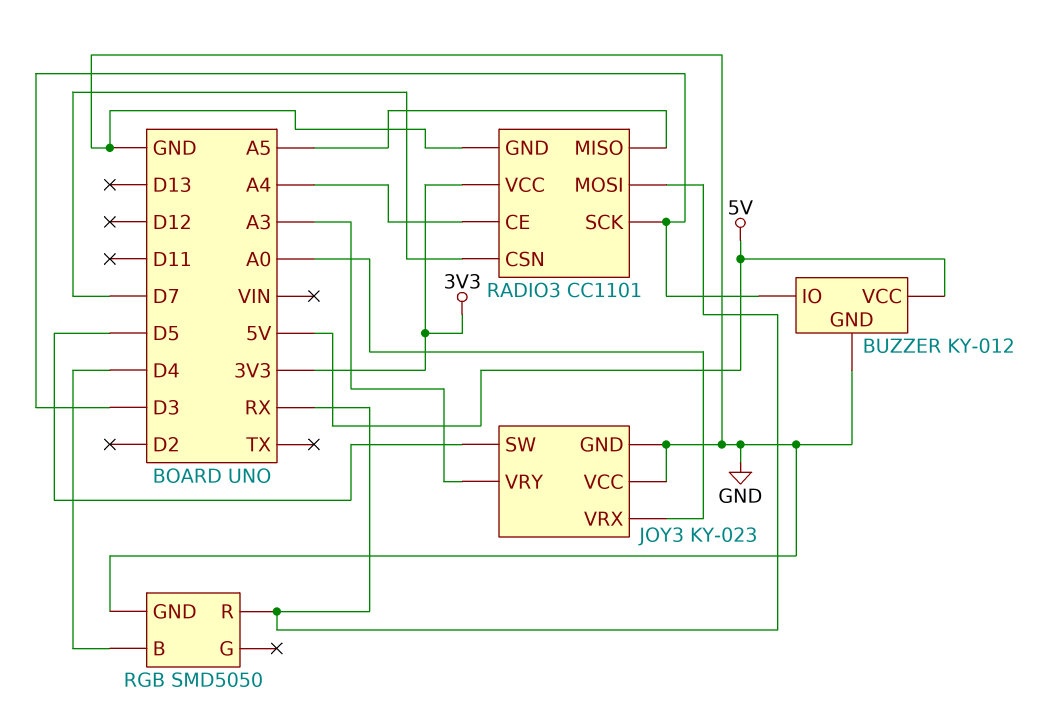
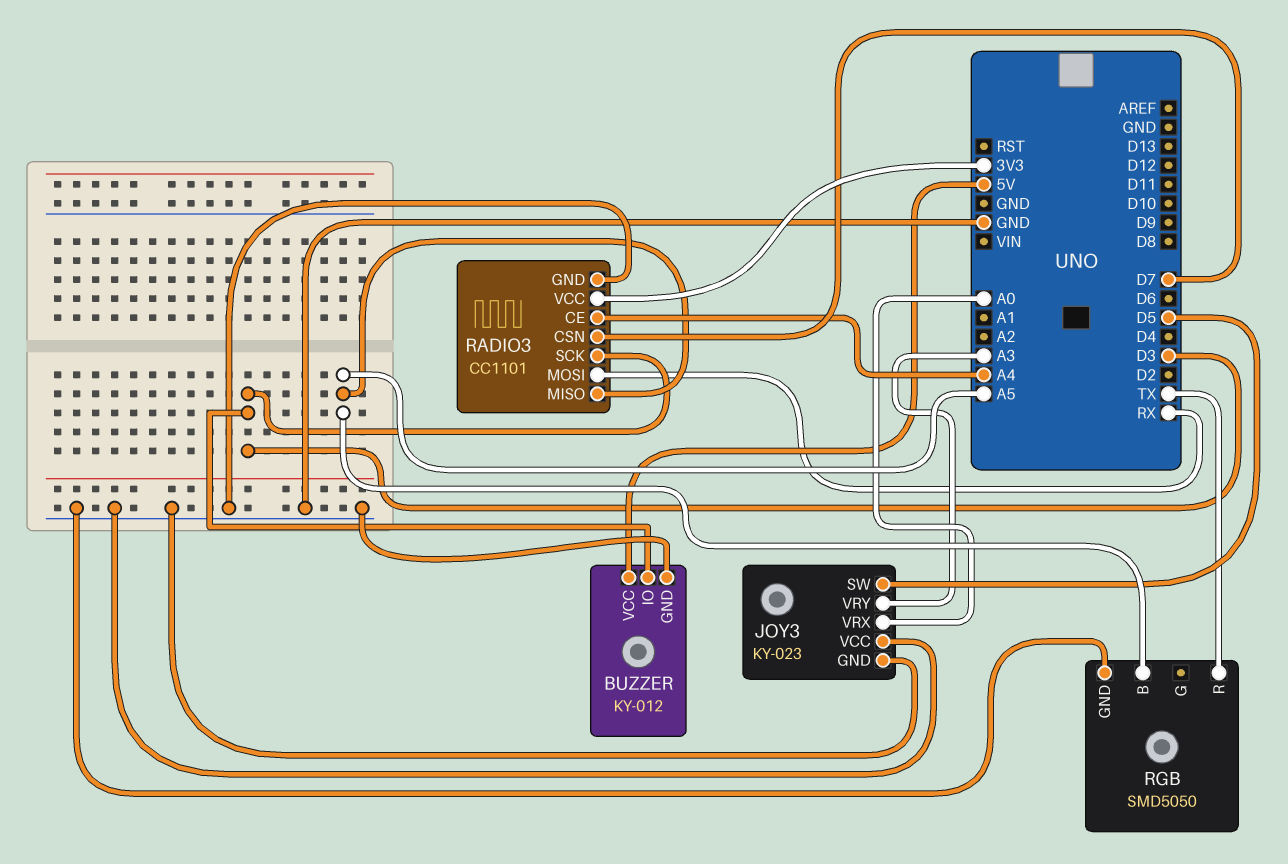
RGB pin B: D4 -> A5
RGB pin R: RX -> TX

